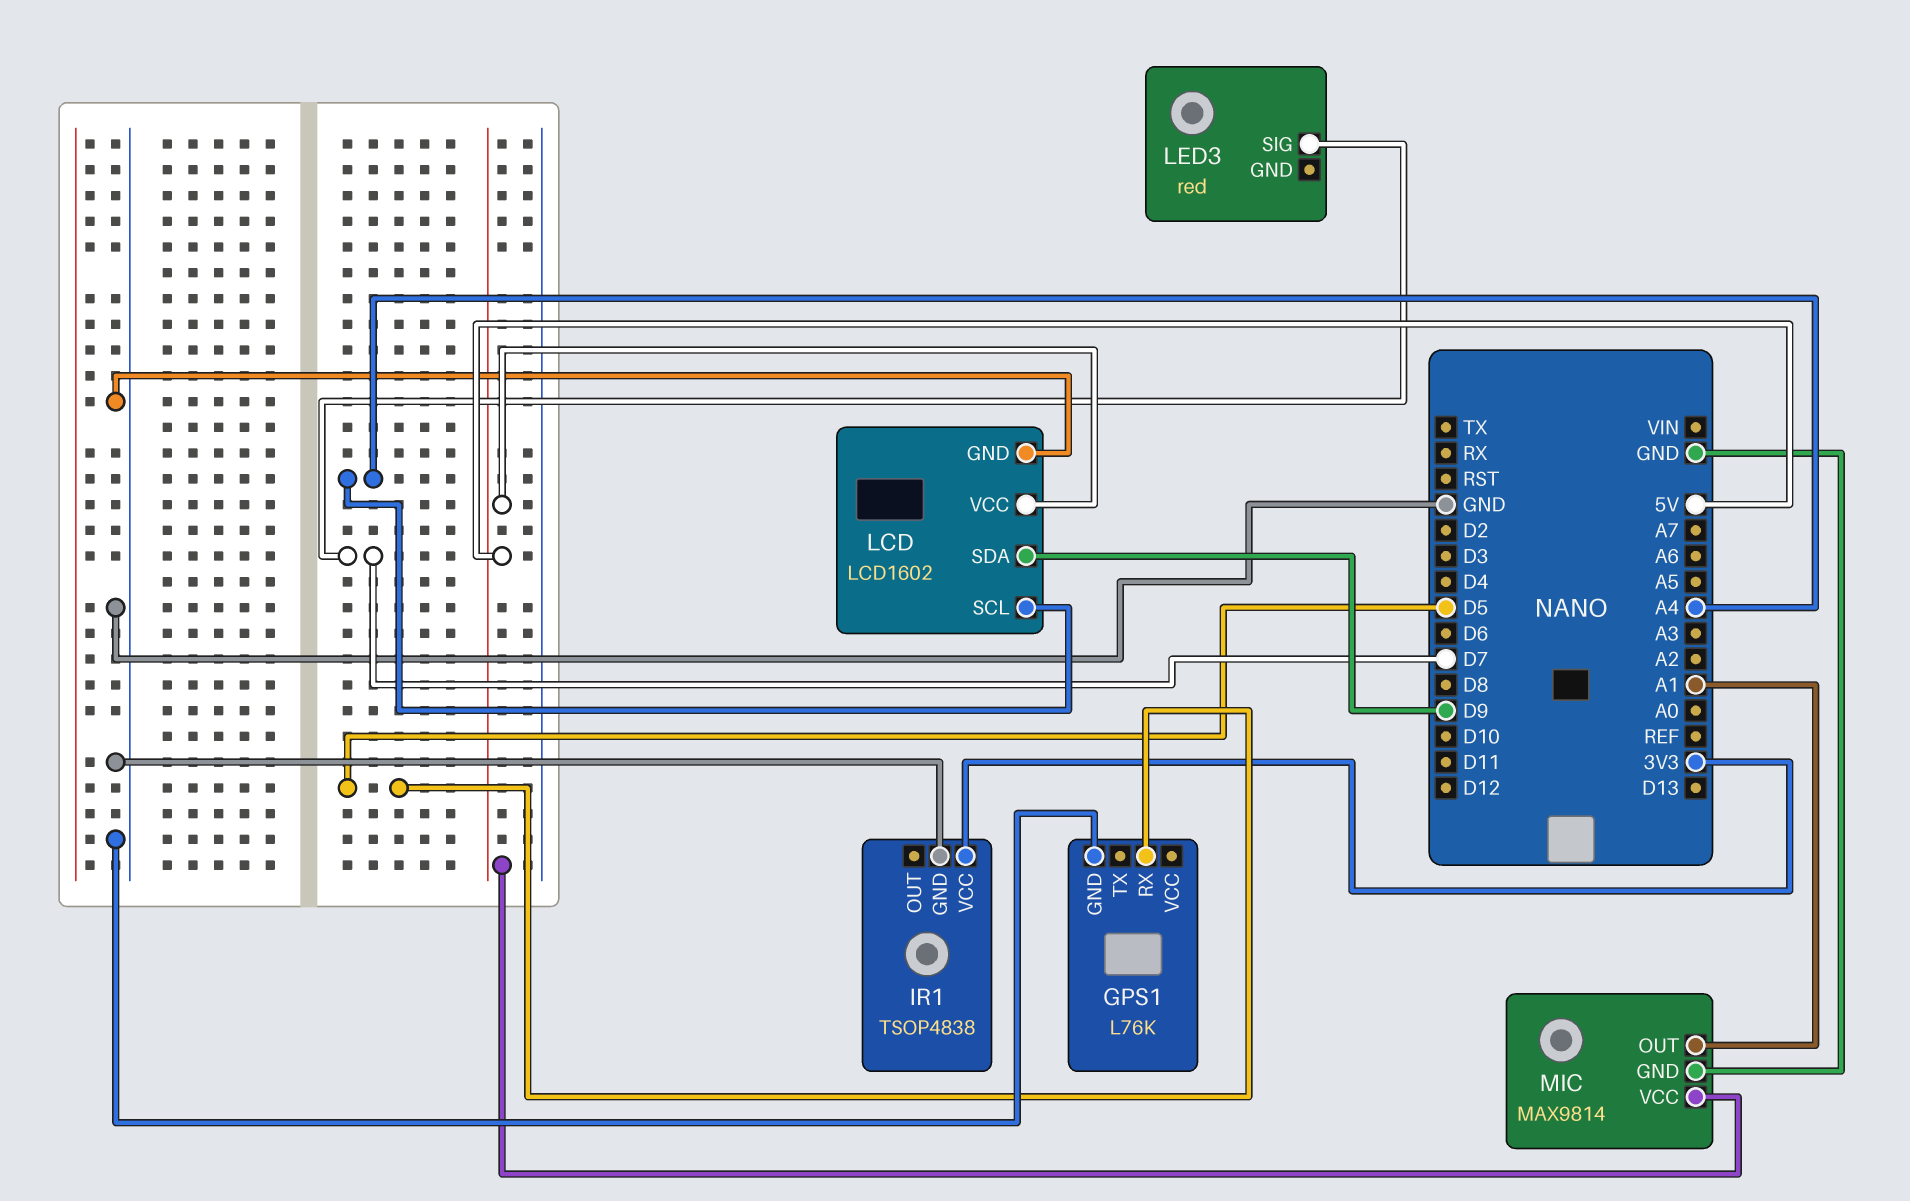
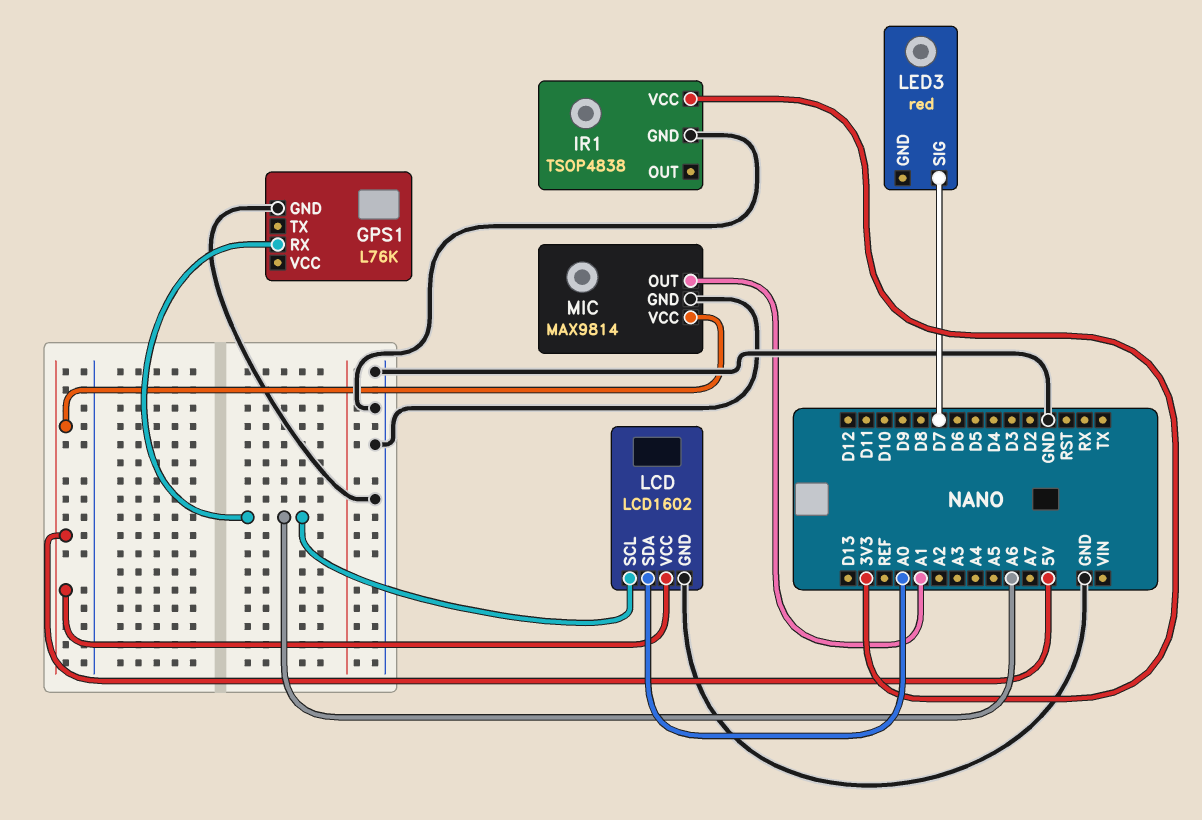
GPS1 pin RX: D5 -> A6
LCD pin SCL: A4 -> A6
LCD pin SDA: D9 -> A0

